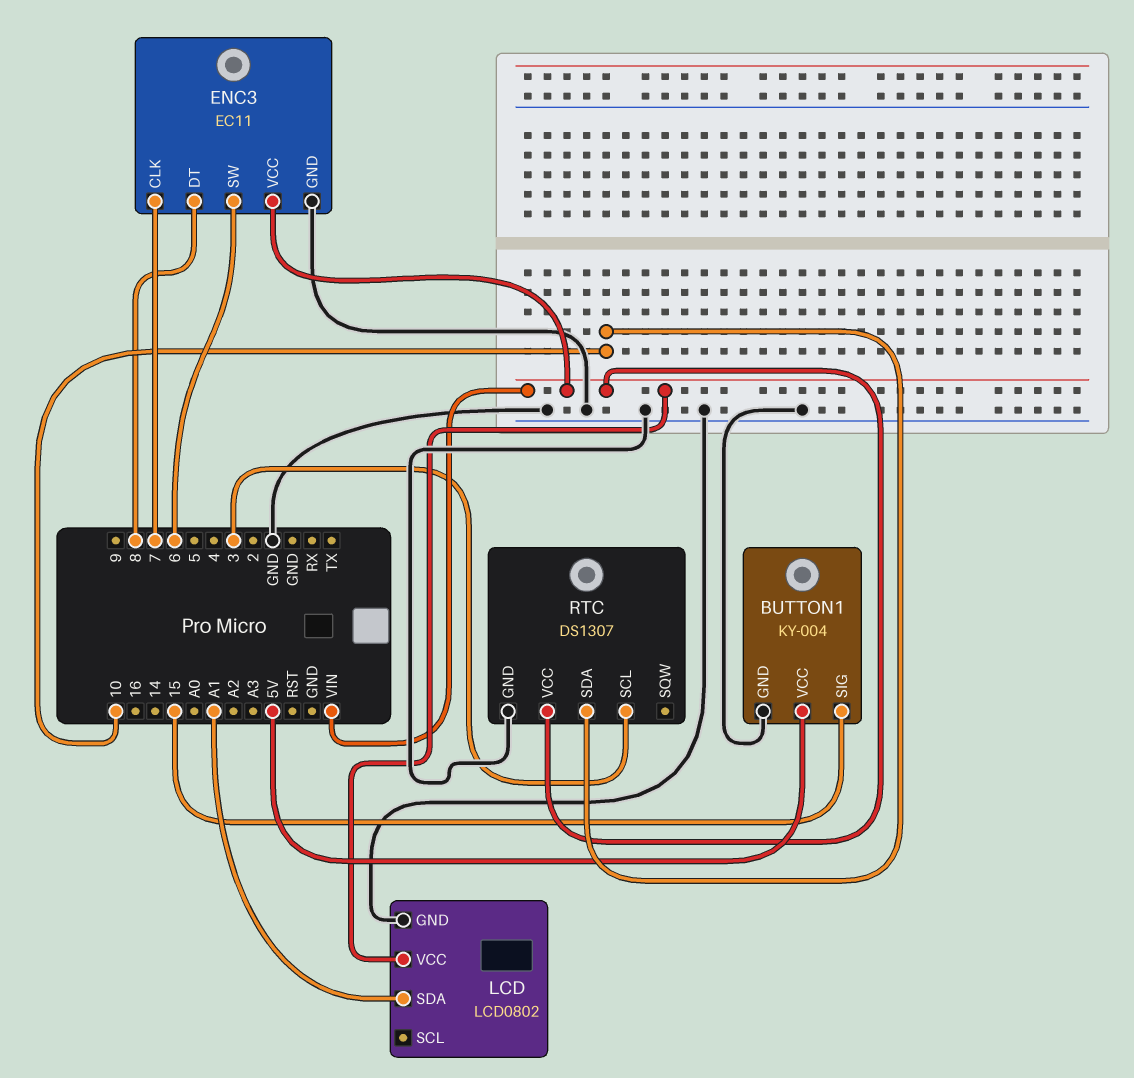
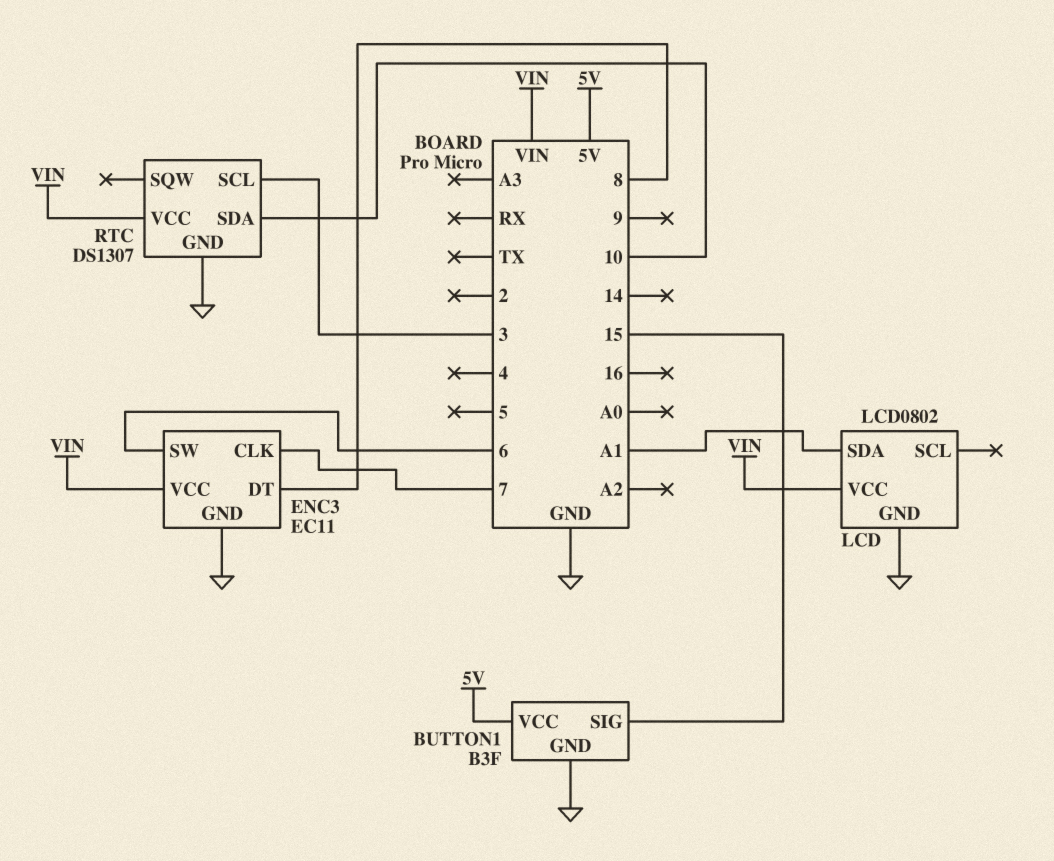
BUTTON1: KY-004 -> B3F

